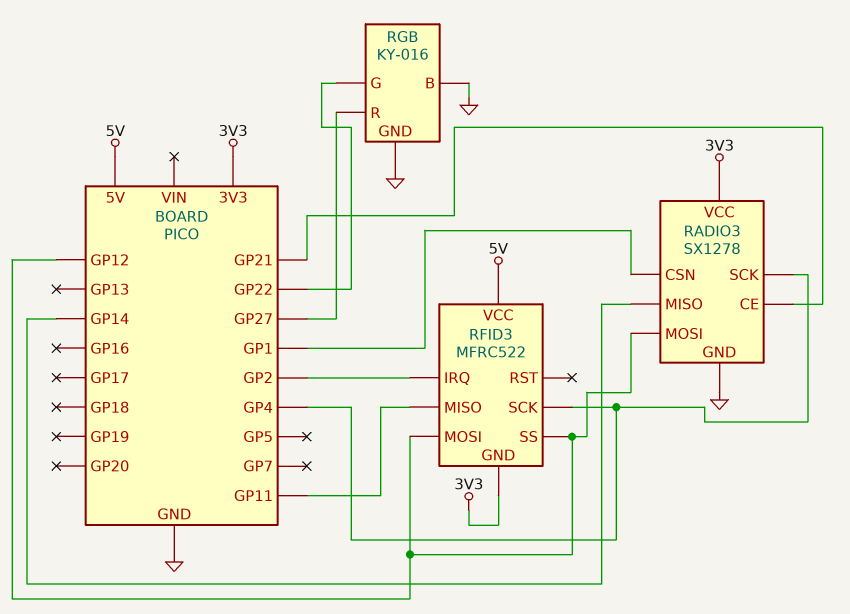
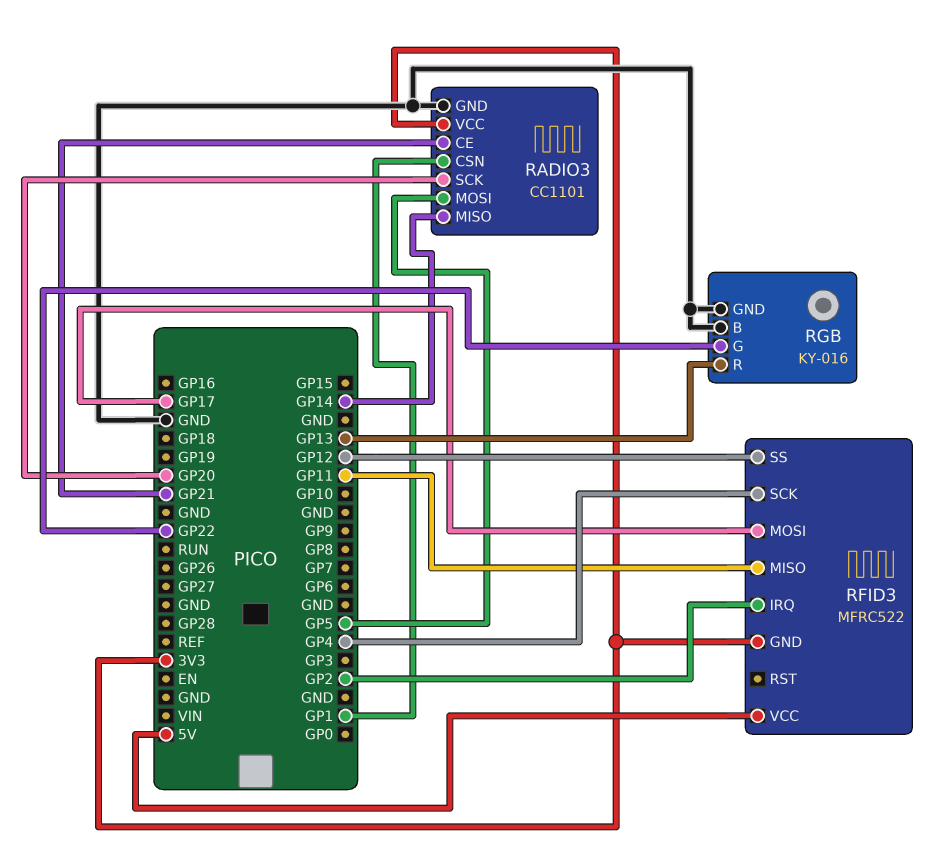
RADIO3: SX1278 -> CC1101
RADIO3 pin MOSI: GP12 -> GP5
RADIO3 pin SCK: GP4 -> GP20
RFID3 pin MOSI: GP12 -> GP17
RGB pin R: GP27 -> GP13

